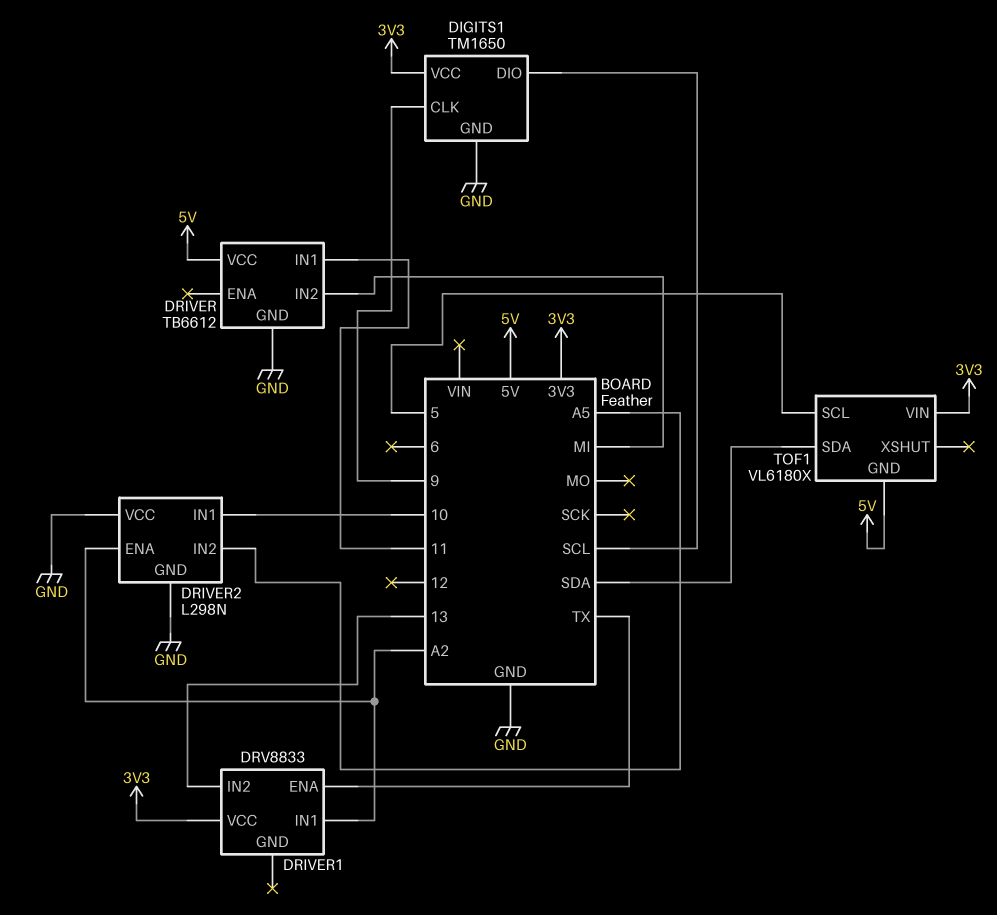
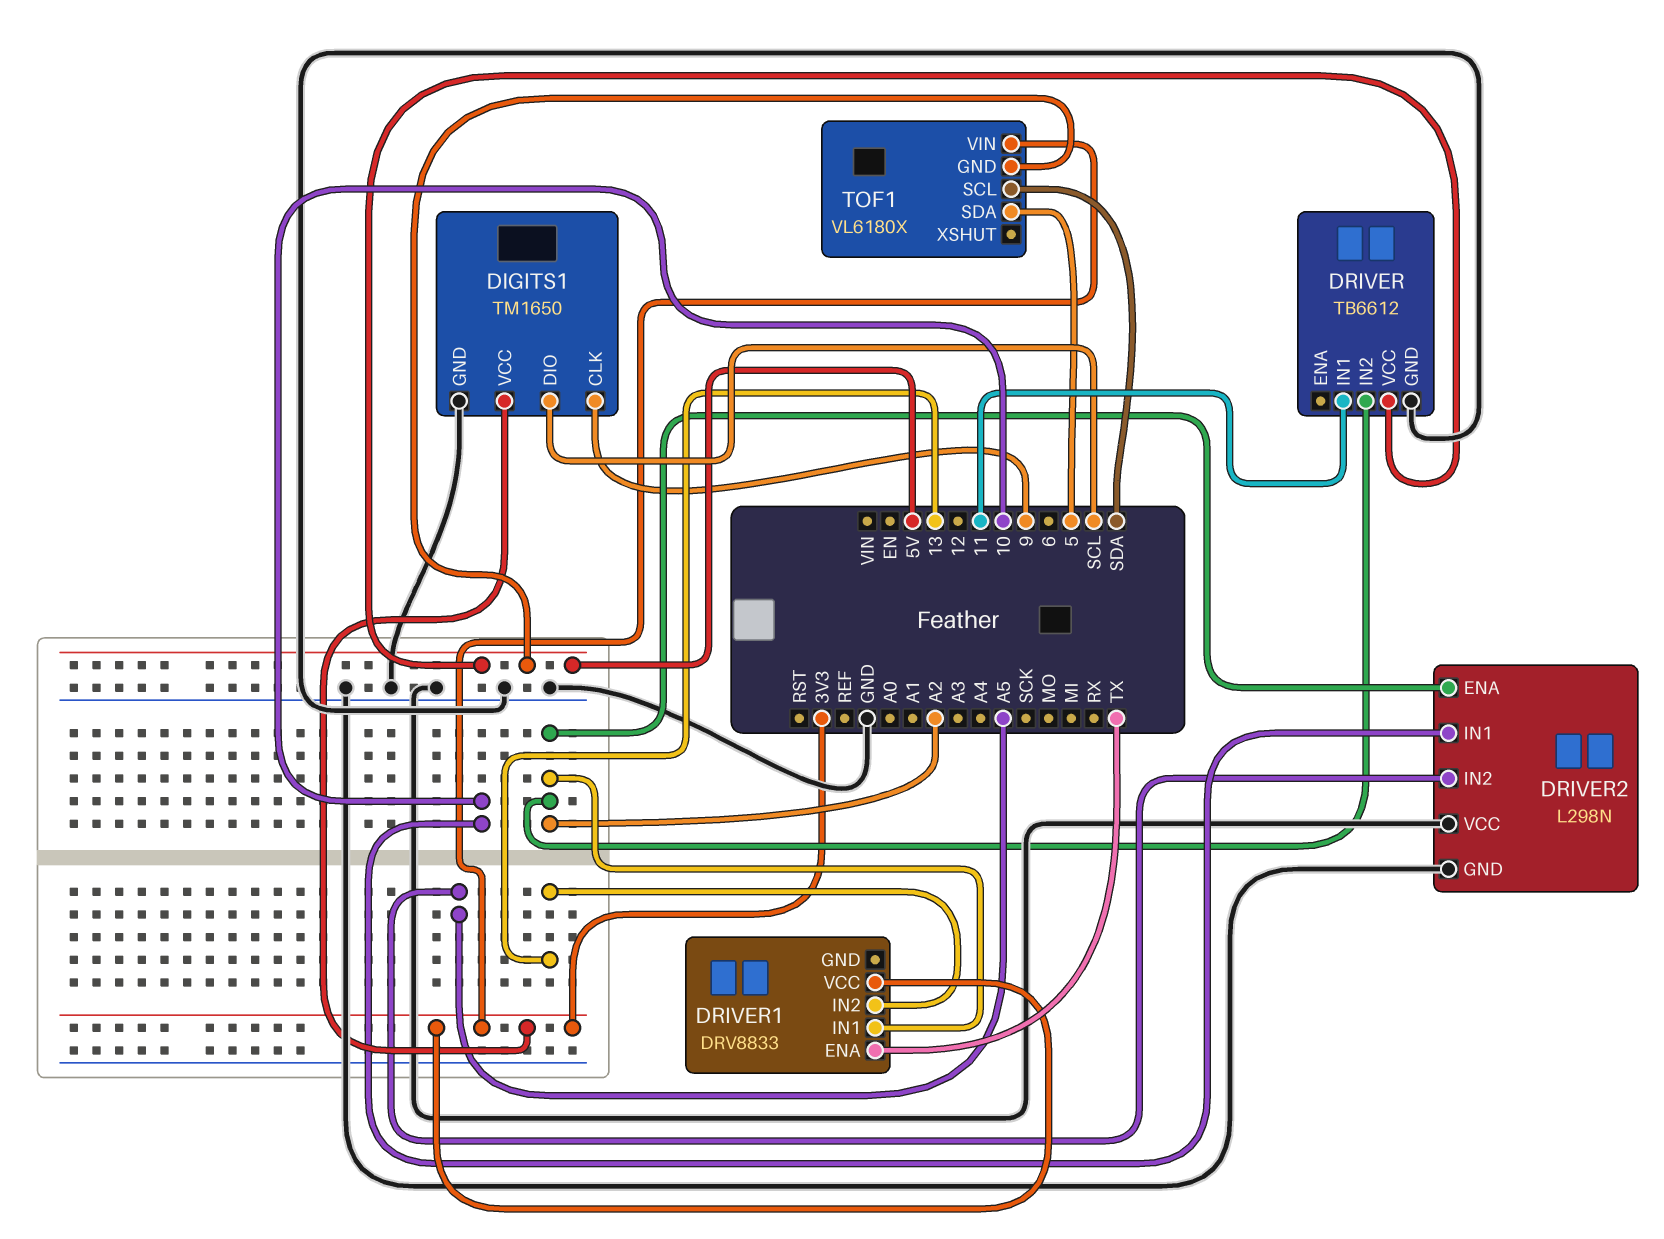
DRIVER pin IN2: MI -> A2
TOF1 pin SCL: 5 -> SDA
TOF1 pin SDA: SDA -> 5

